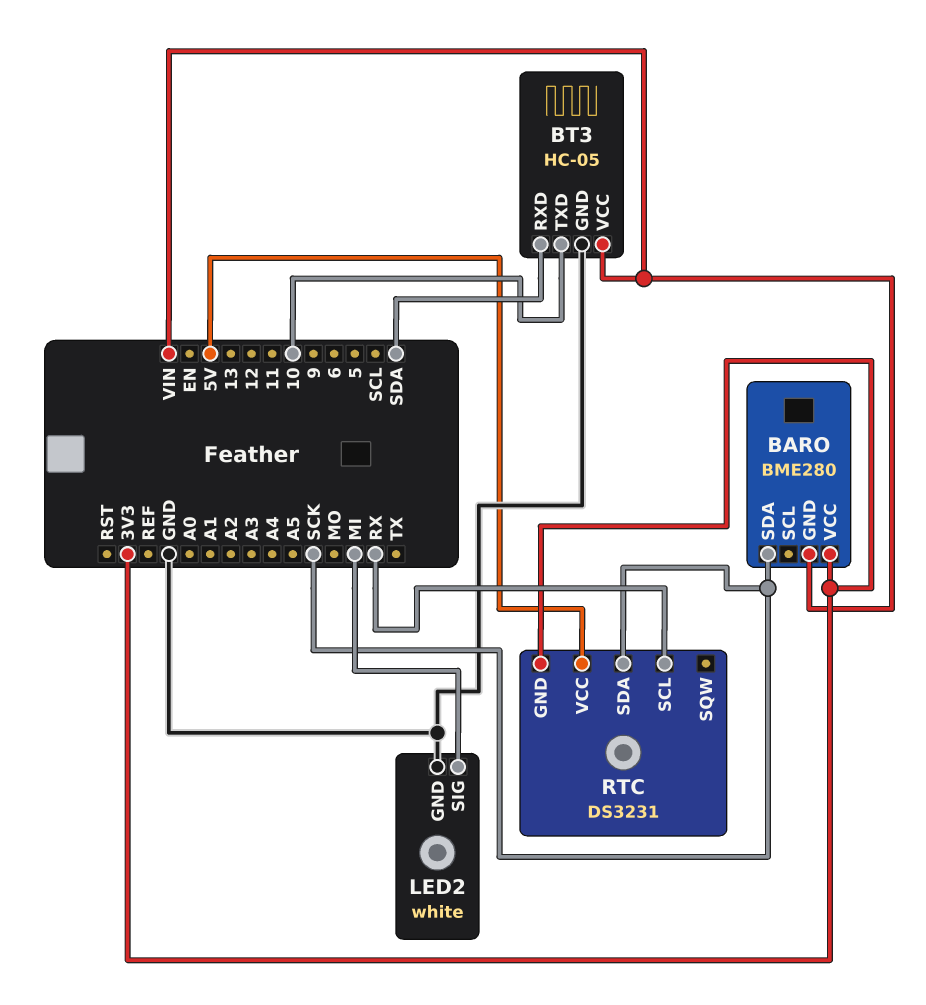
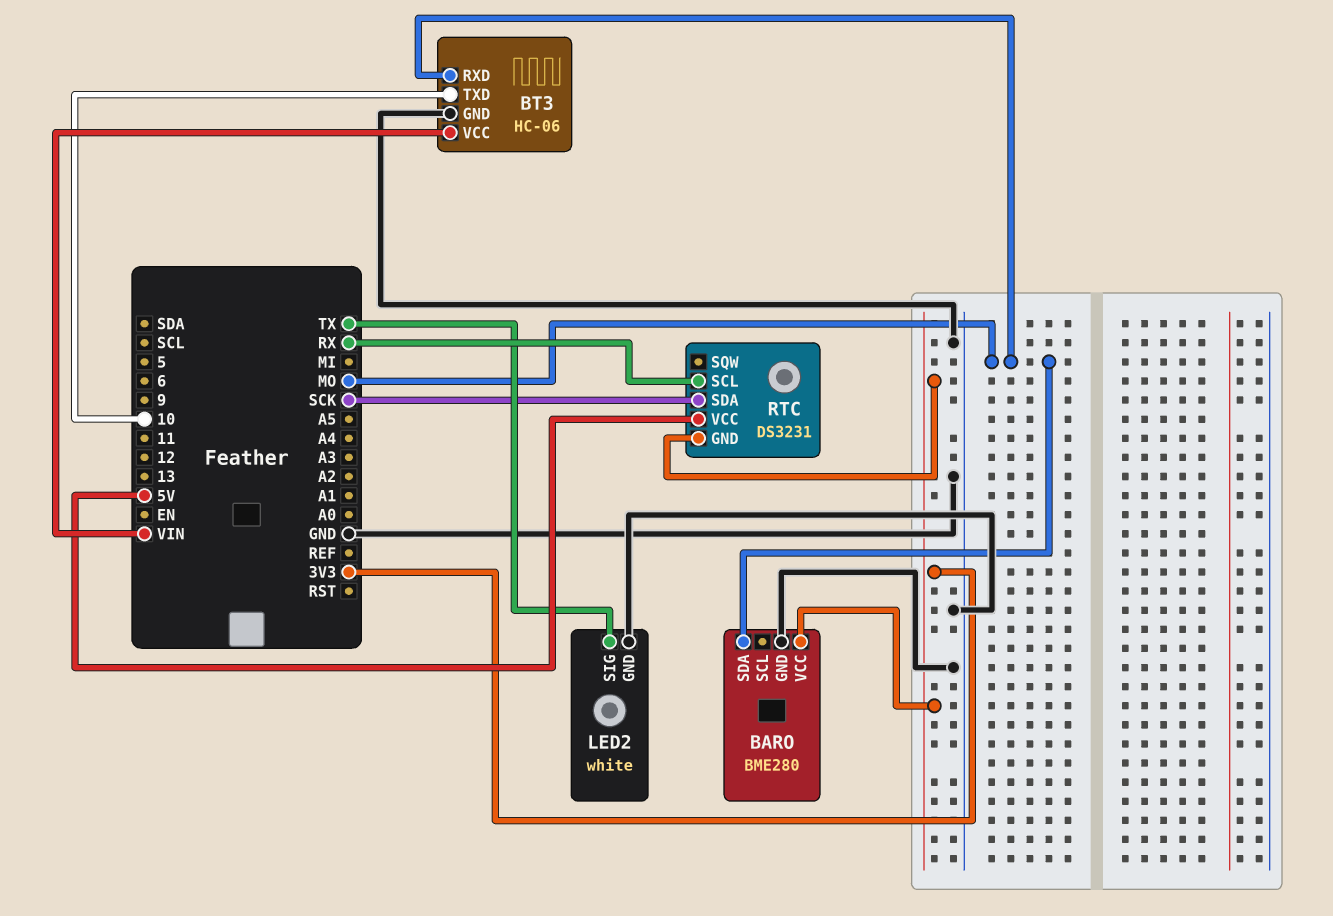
BARO pin GND: VIN -> GND
BARO pin SDA: SCK -> MO
BT3: HC-05 -> HC-06
BT3 pin RXD: SDA -> MO
LED2 pin SIG: MI -> TX

